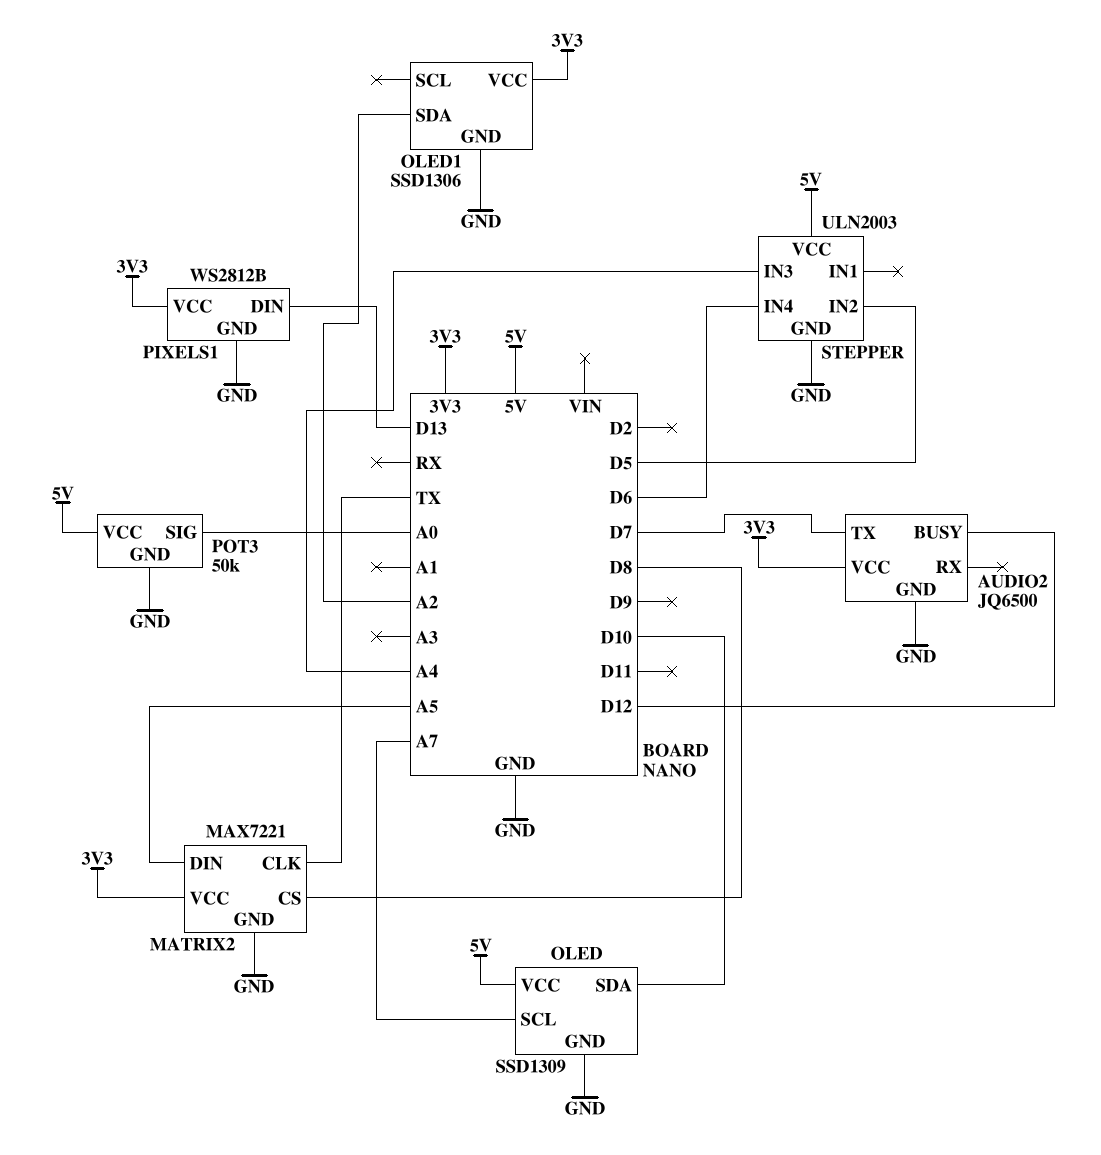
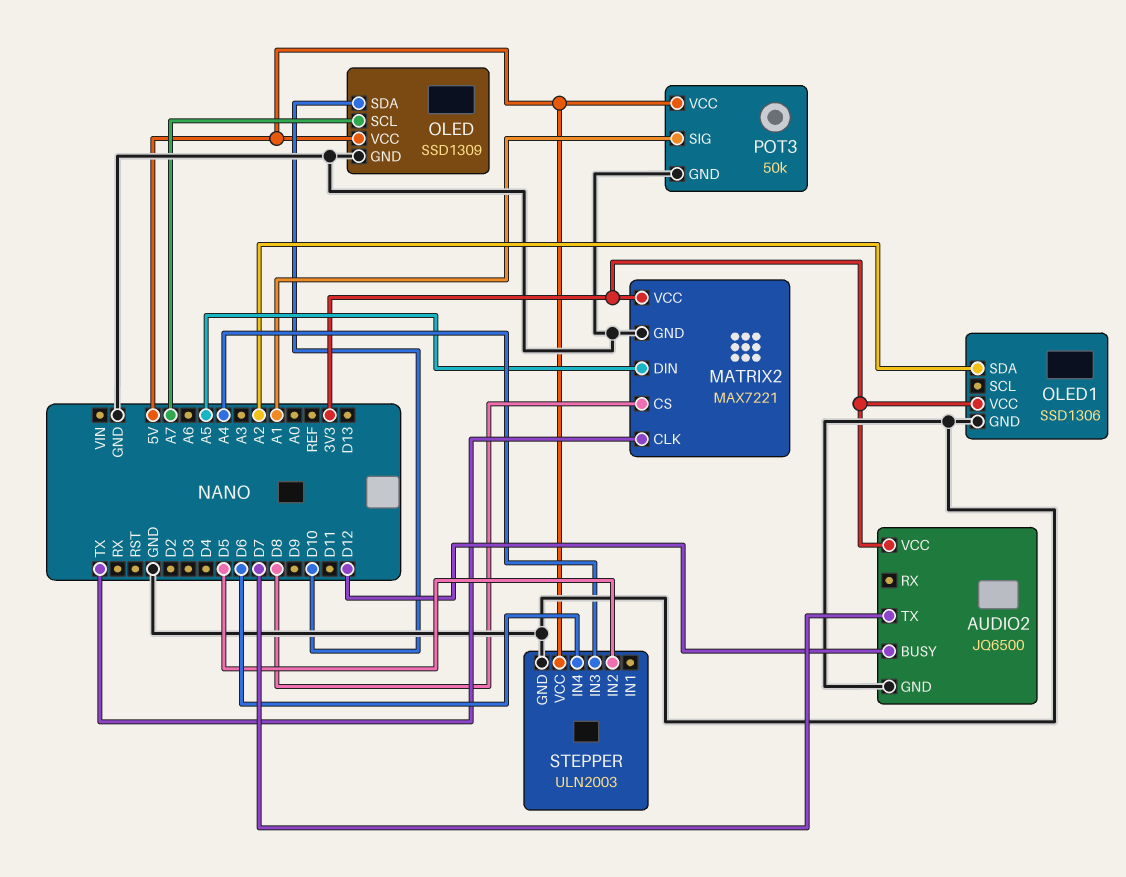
PIXELS1: WS2812B -> none
PIXELS1 pin DIN: D13 -> none
PIXELS1 pin GND: GND -> none
PIXELS1 pin VCC: 3V3 -> none
POT3 pin SIG: A0 -> A1

